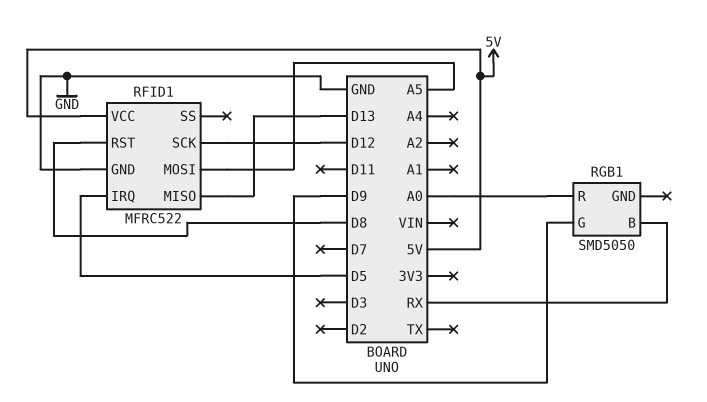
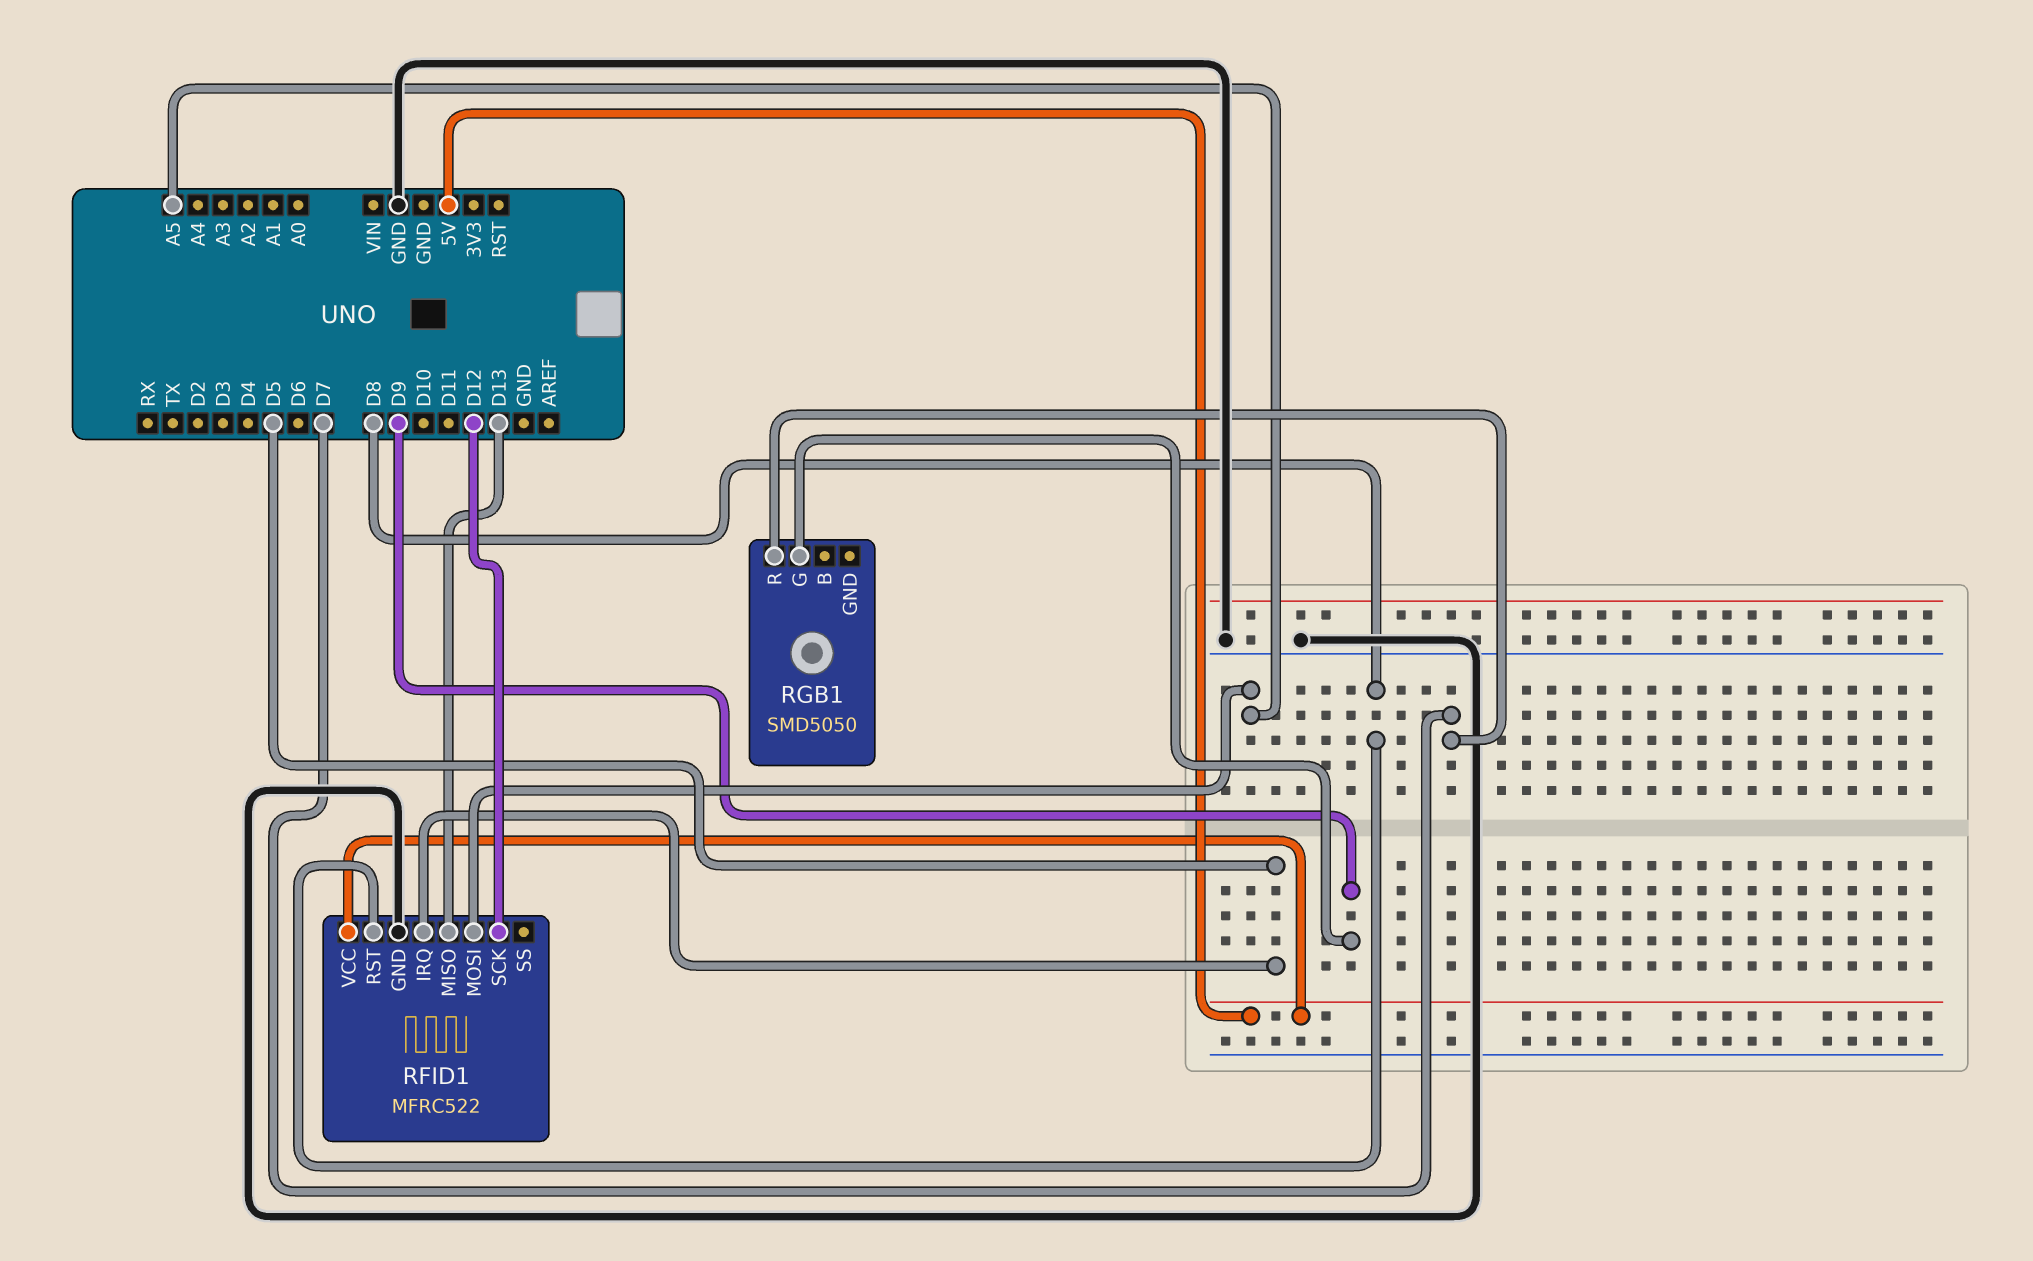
RGB1 pin B: RX -> none
RGB1 pin R: A0 -> D7

